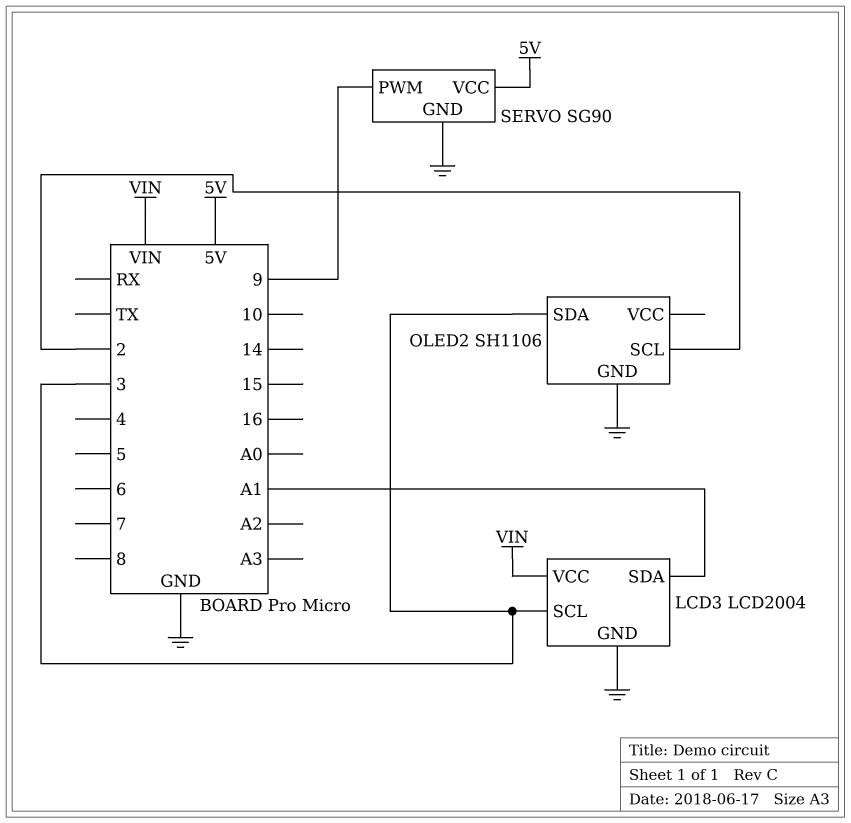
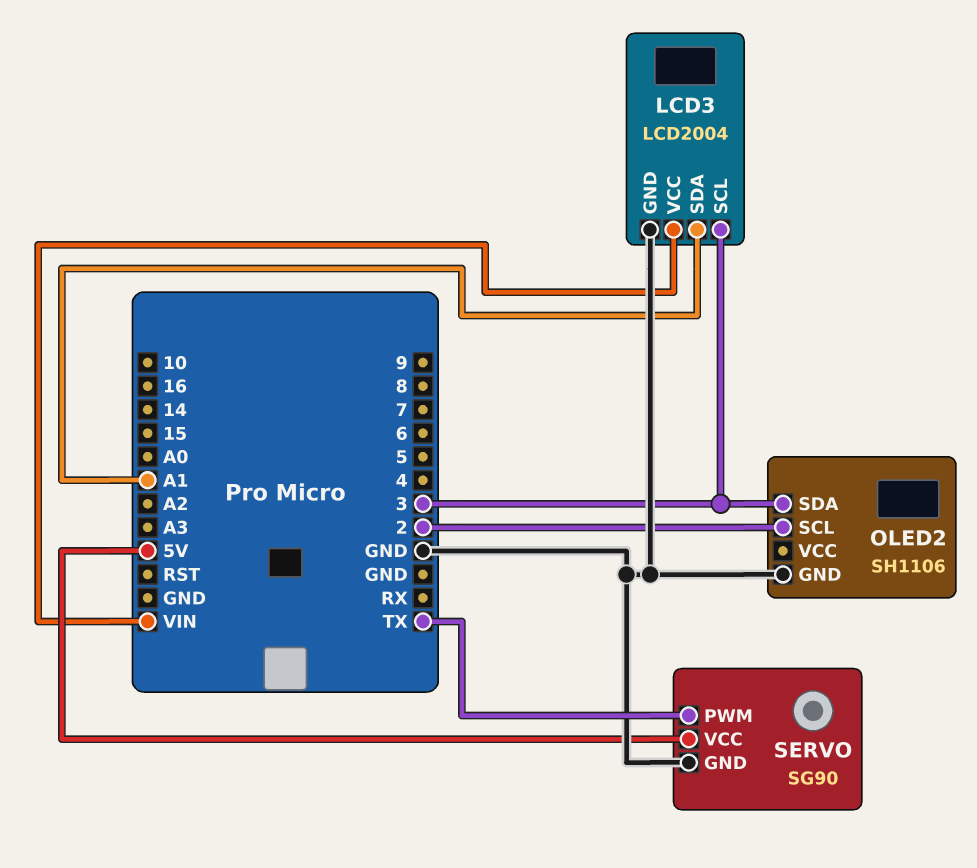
SERVO pin PWM: 9 -> TX

